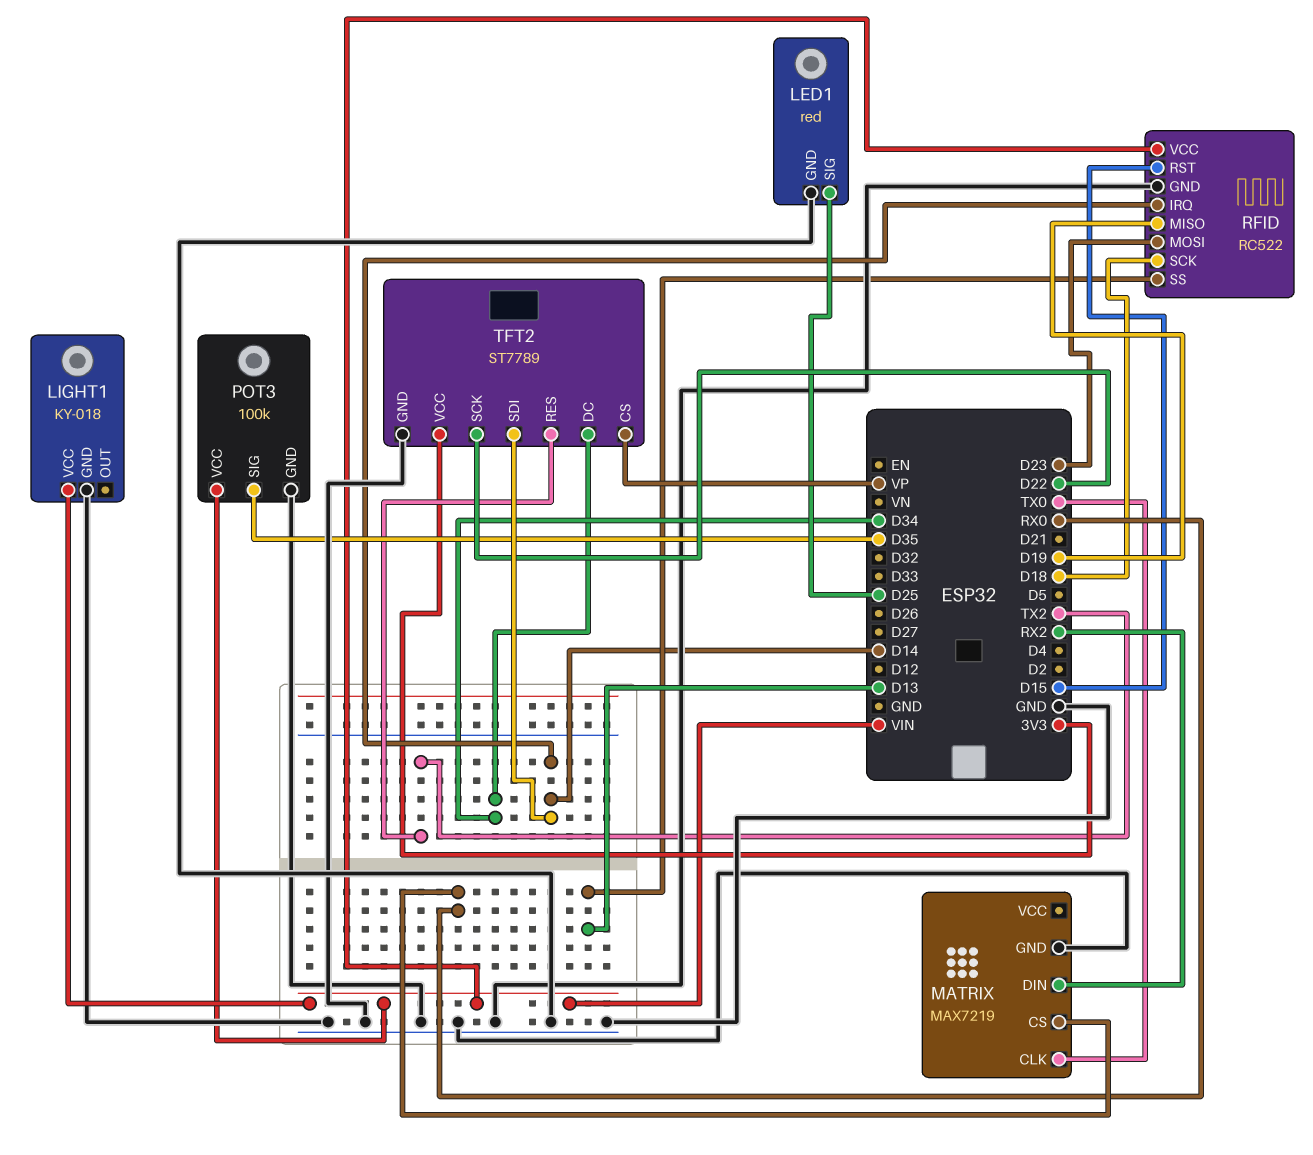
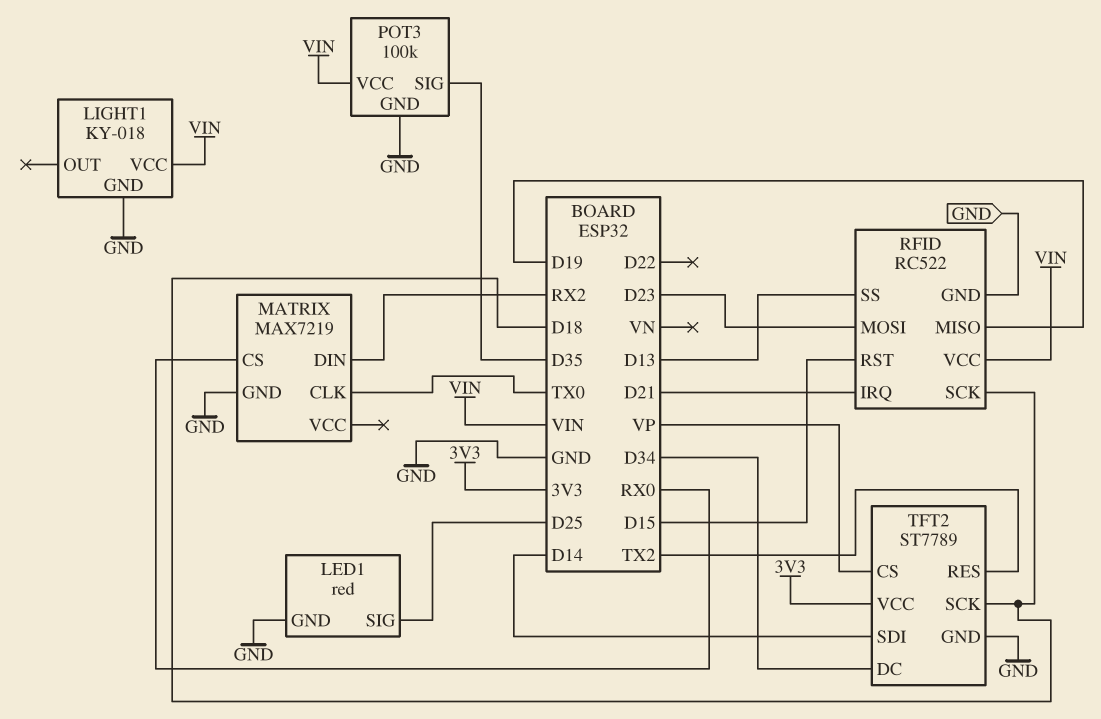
RFID pin IRQ: D14 -> D21
TFT2 pin SCK: D22 -> D18

